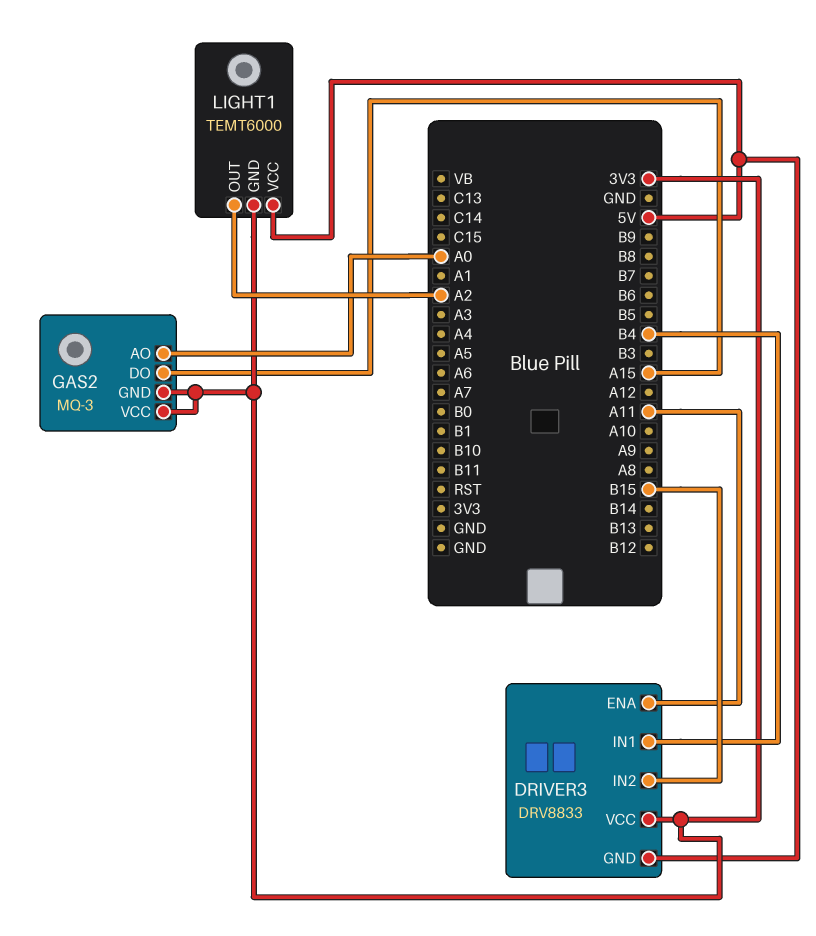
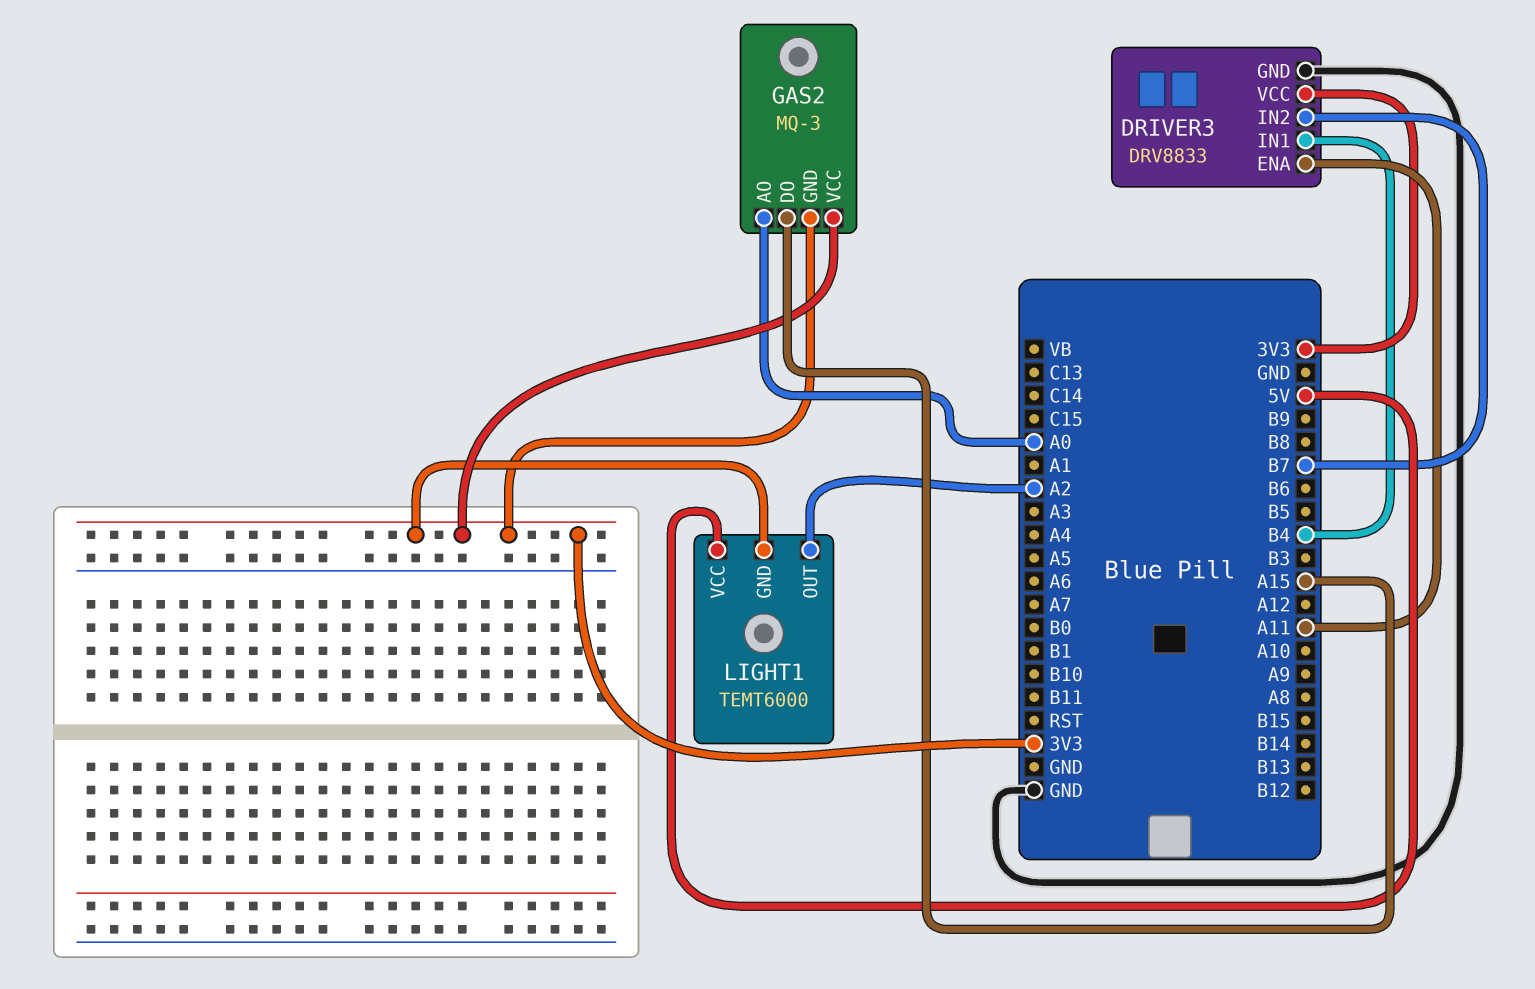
DRIVER3 pin GND: 5V -> GND
DRIVER3 pin IN2: B15 -> B7

